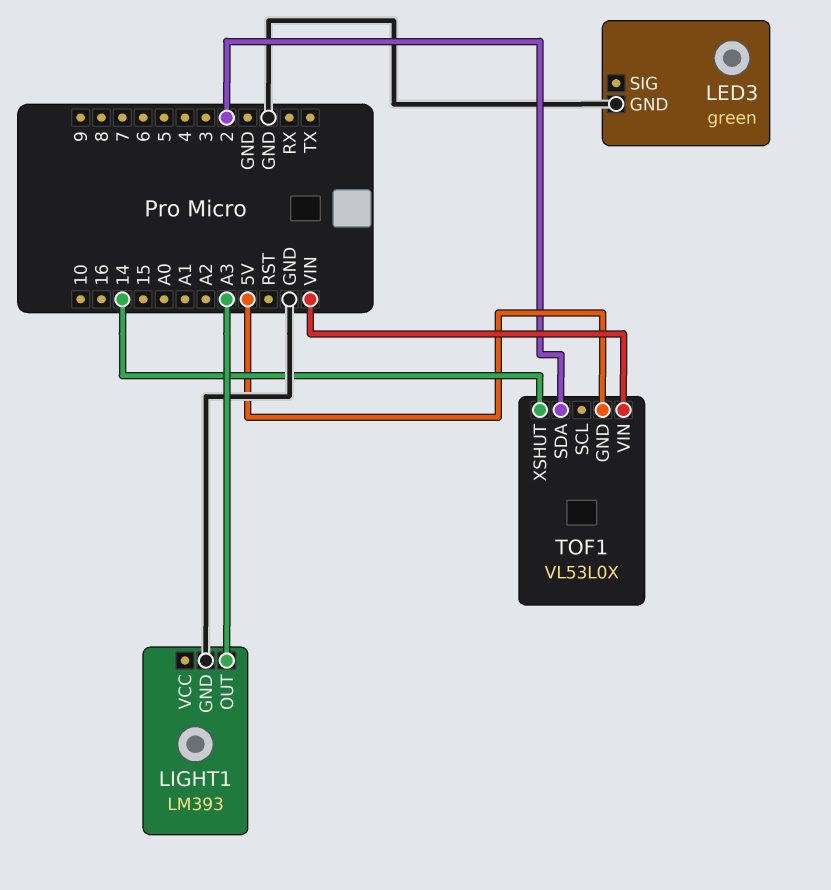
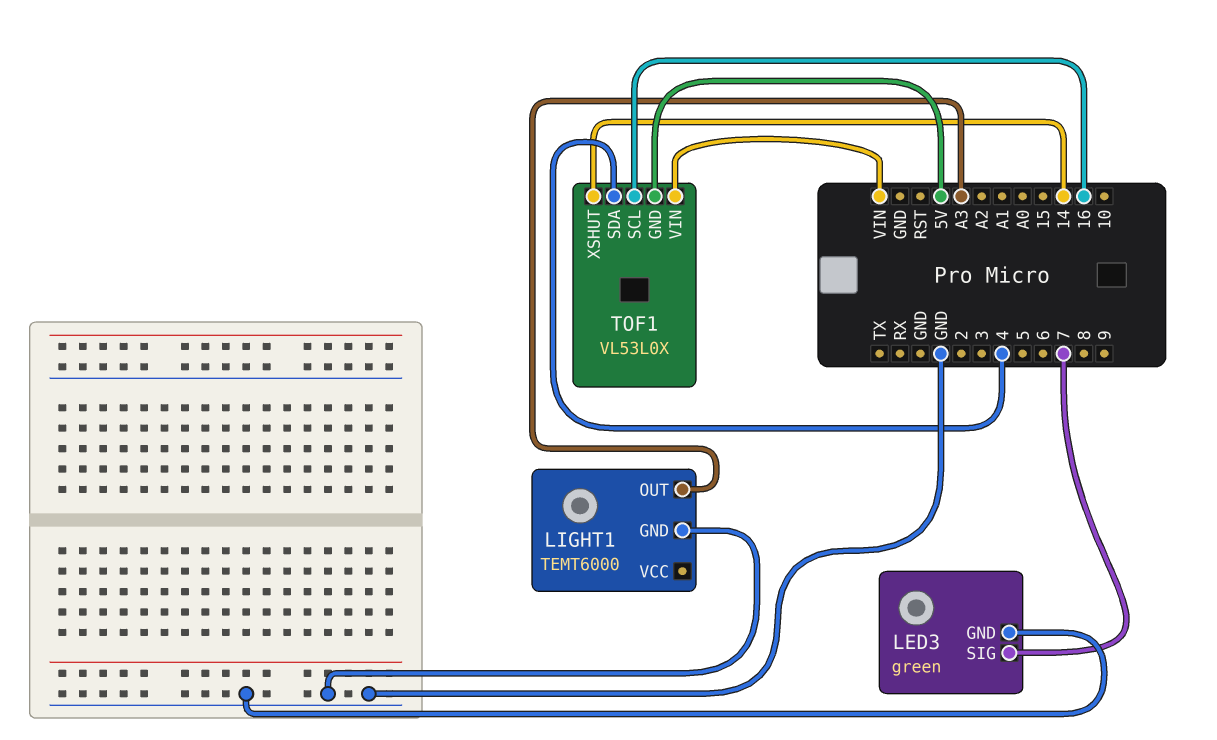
LED3 pin SIG: none -> 7
LIGHT1: LM393 -> TEMT6000
TOF1 pin SCL: none -> 16
TOF1 pin SDA: 2 -> 4

